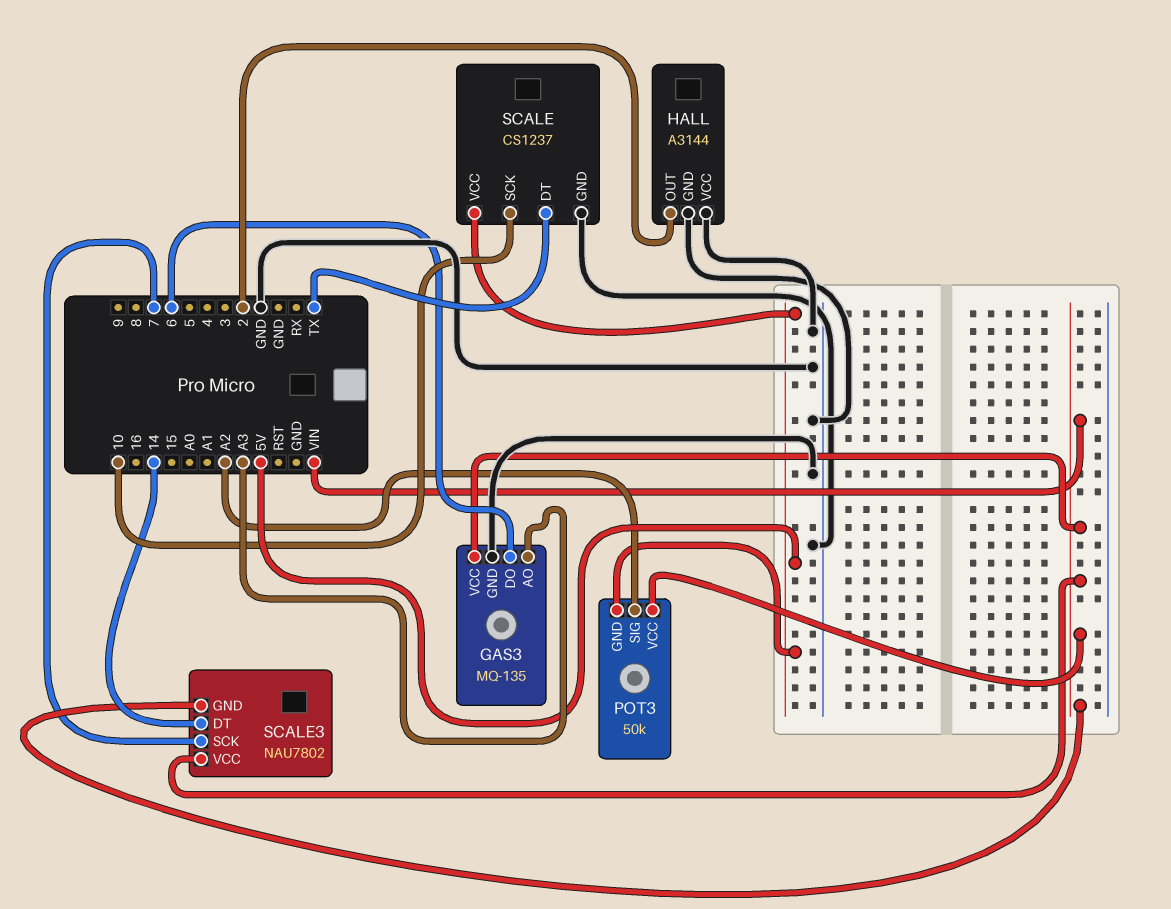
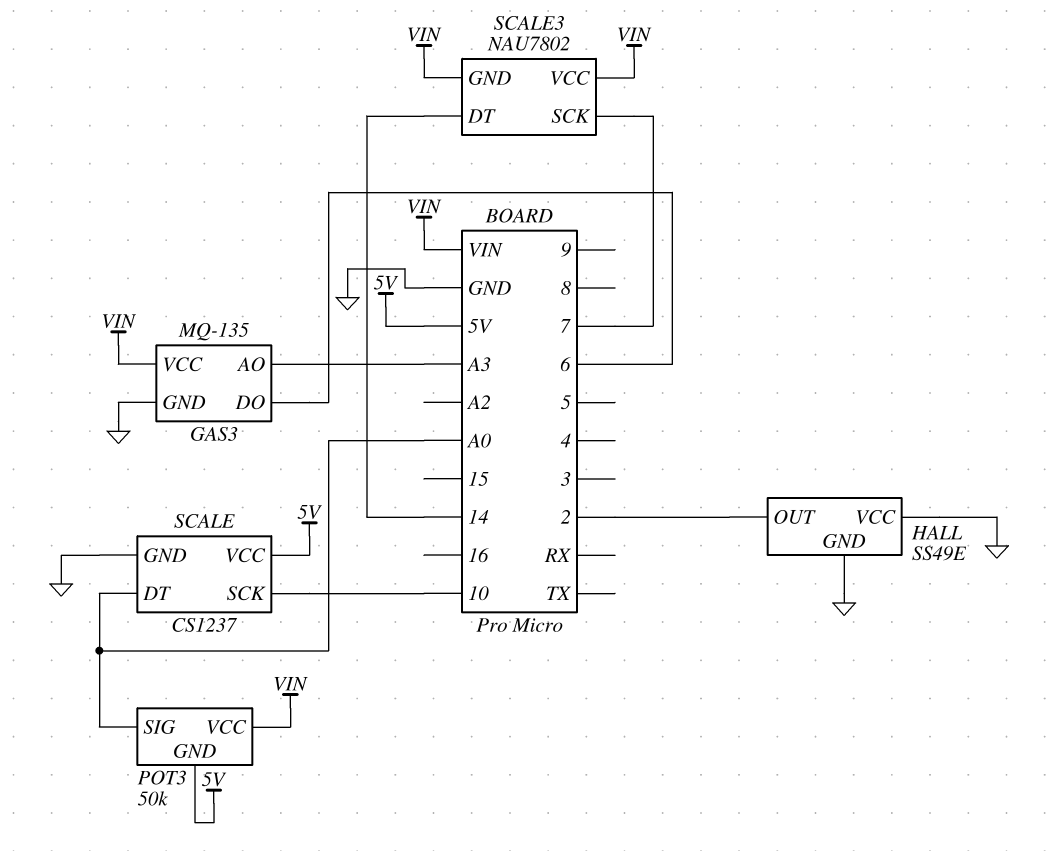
HALL: A3144 -> SS49E
POT3 pin SIG: A2 -> A0
SCALE pin DT: TX -> A0

